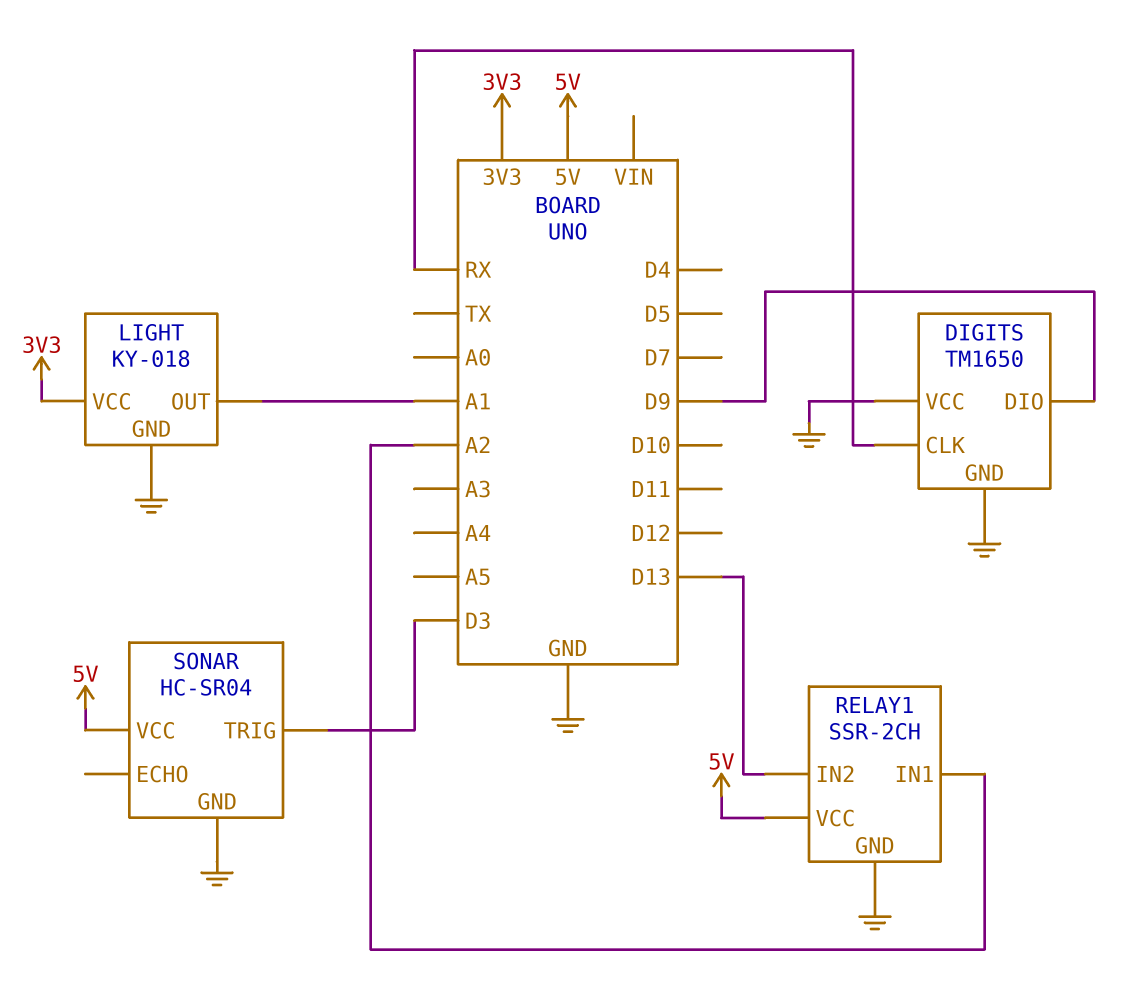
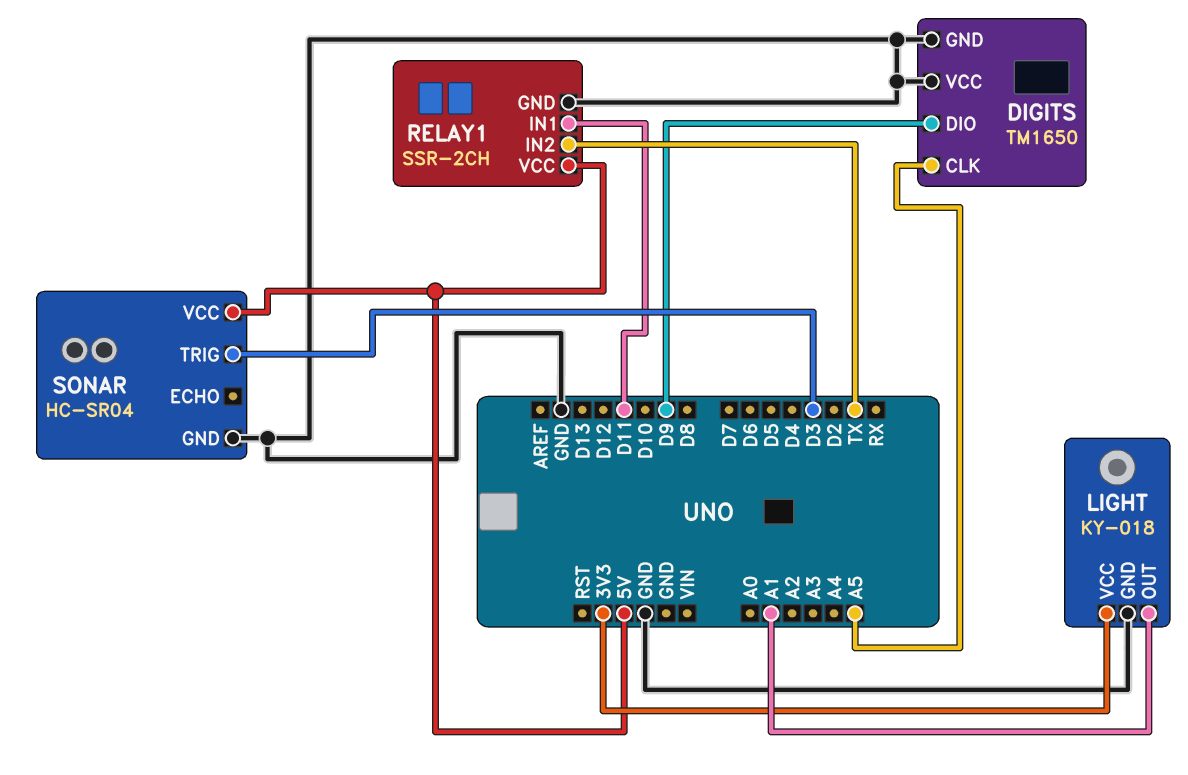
DIGITS pin CLK: RX -> A5
RELAY1 pin IN1: A2 -> D11
RELAY1 pin IN2: D13 -> TX

